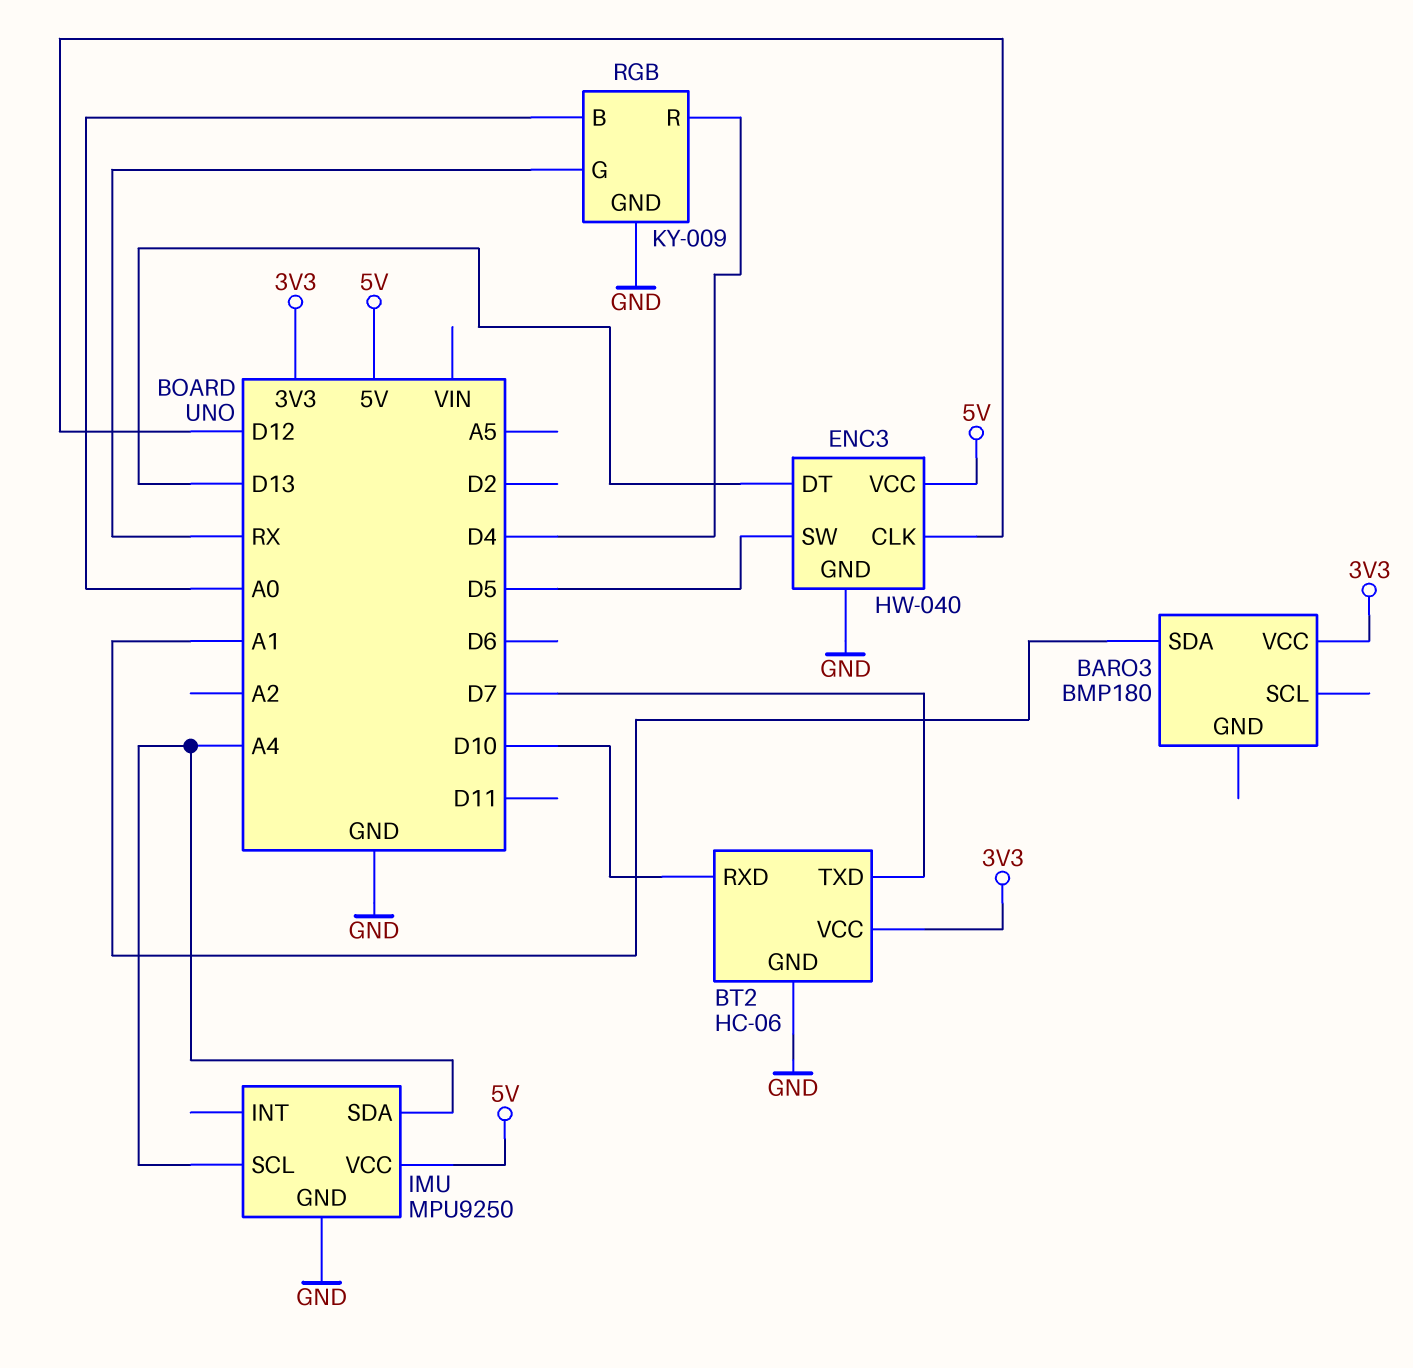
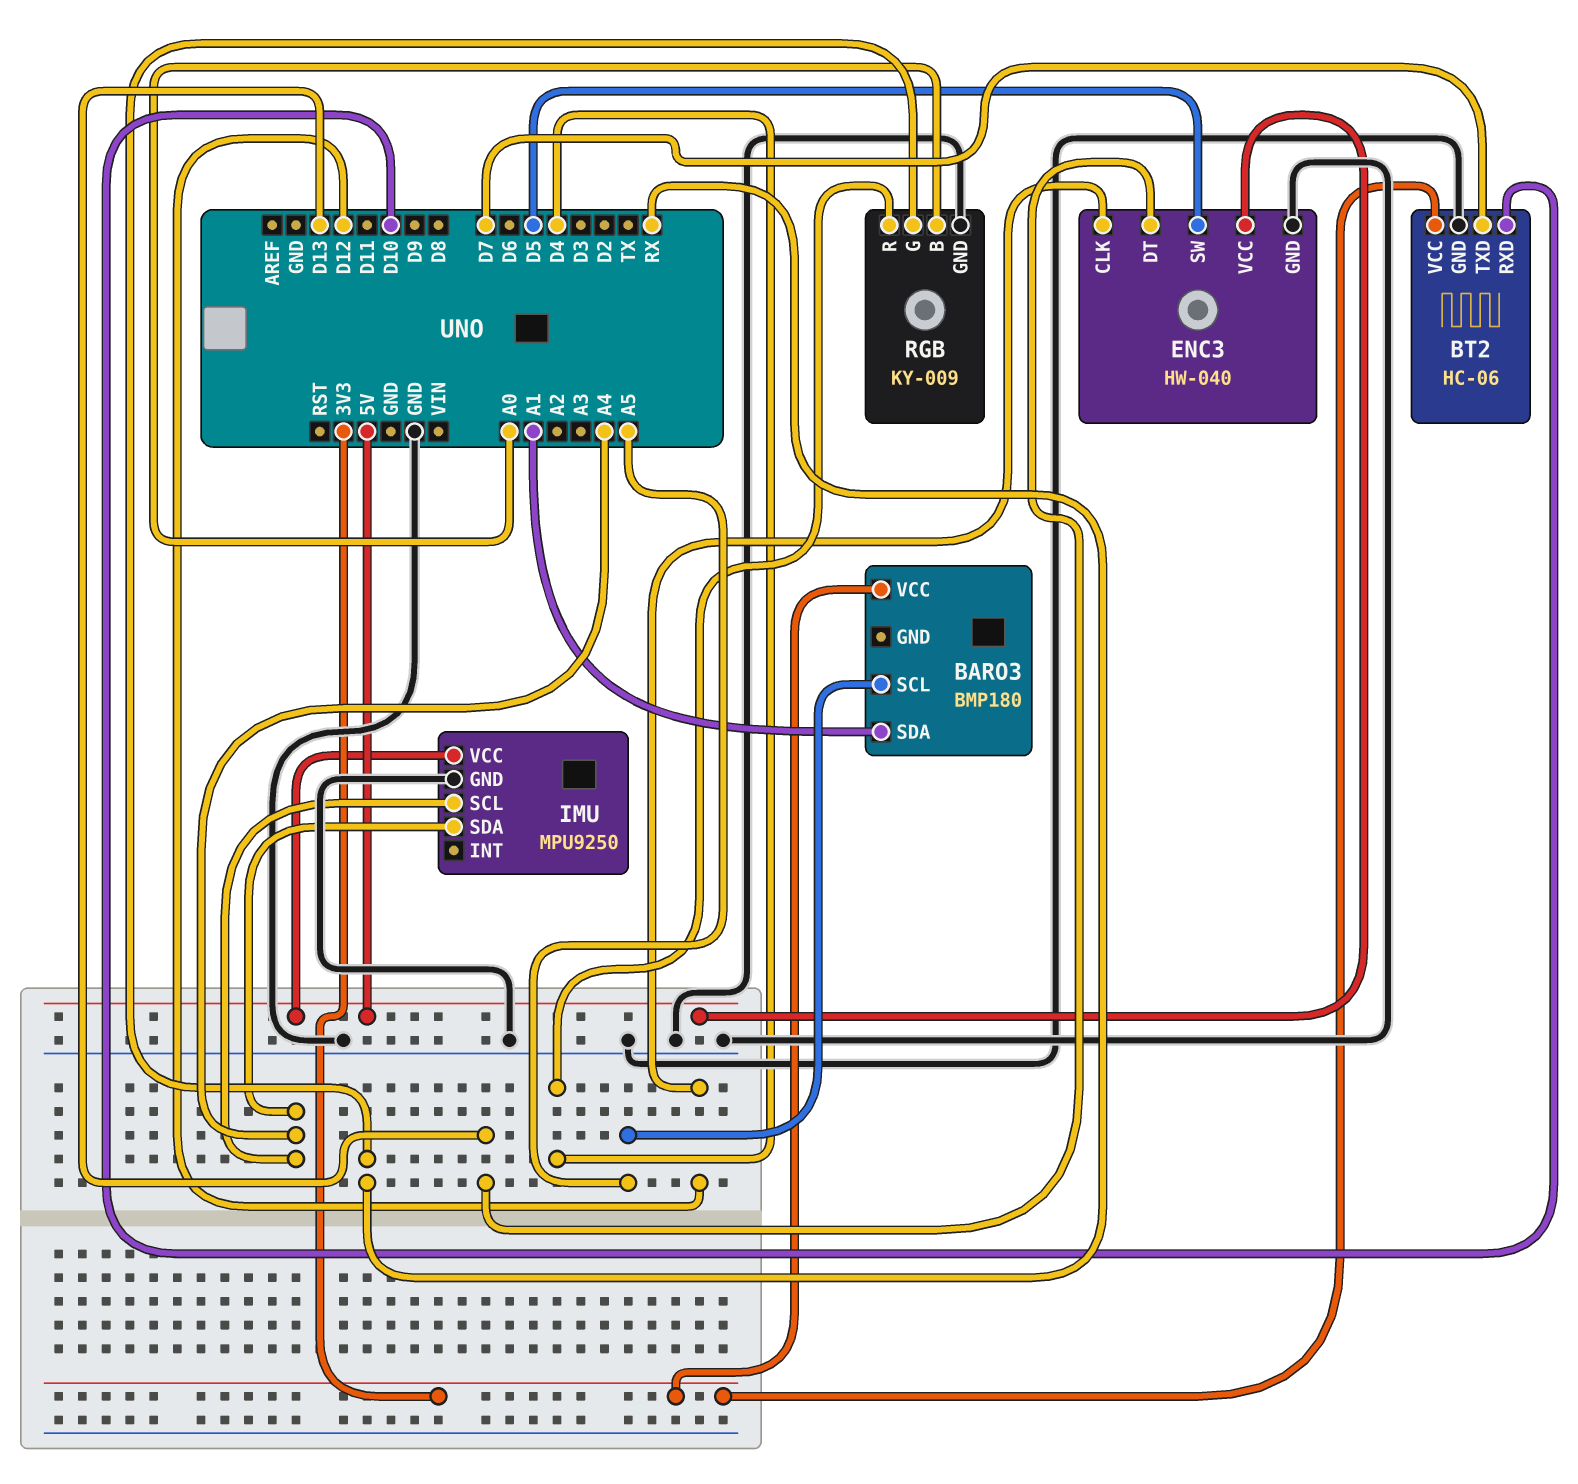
BARO3 pin SCL: none -> A5

